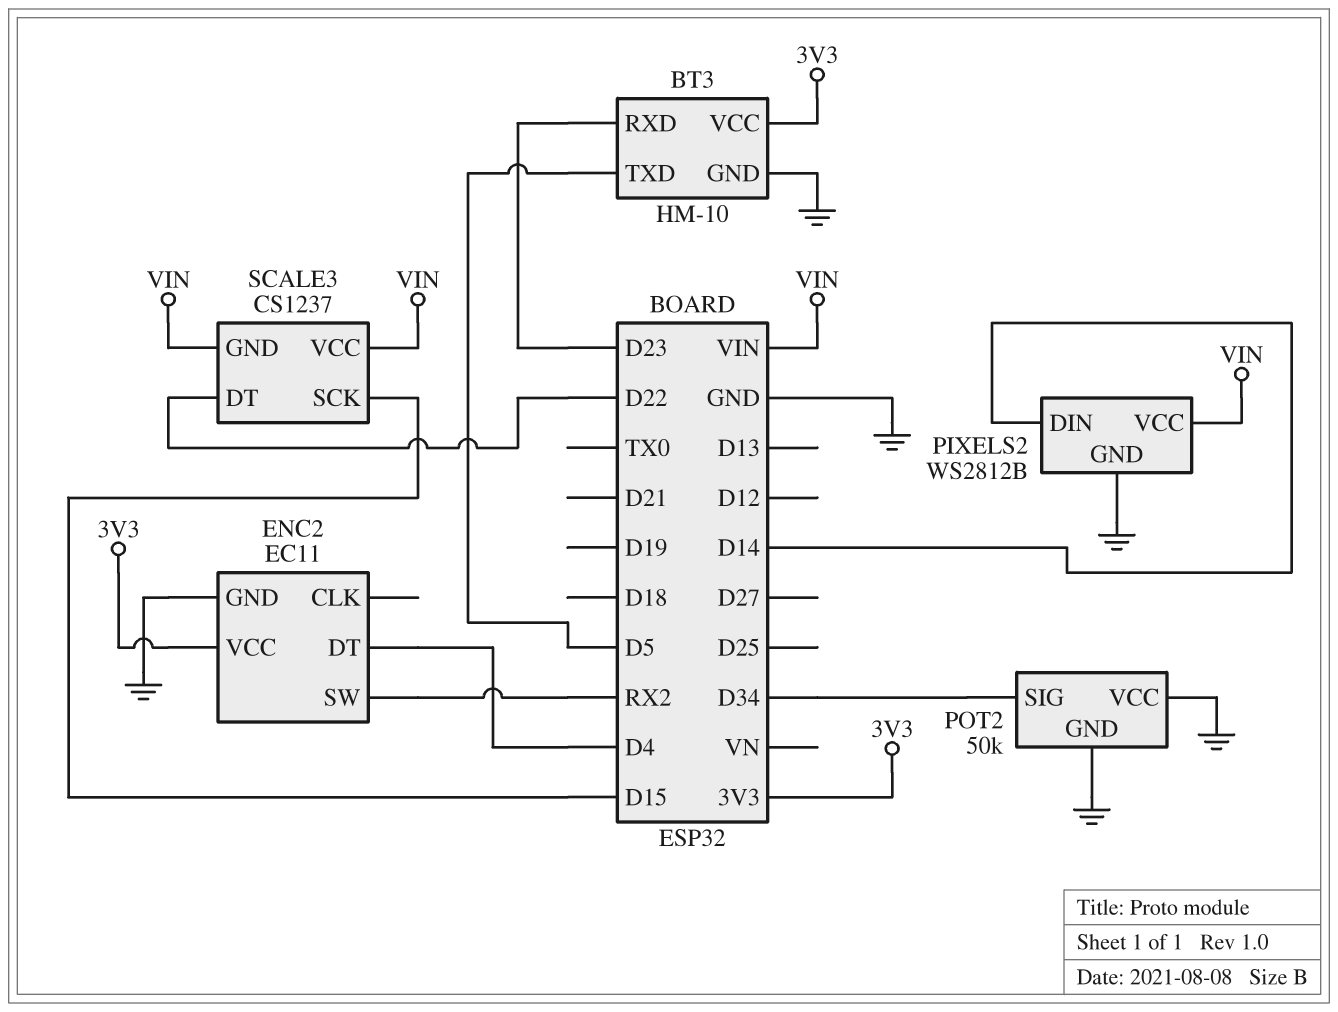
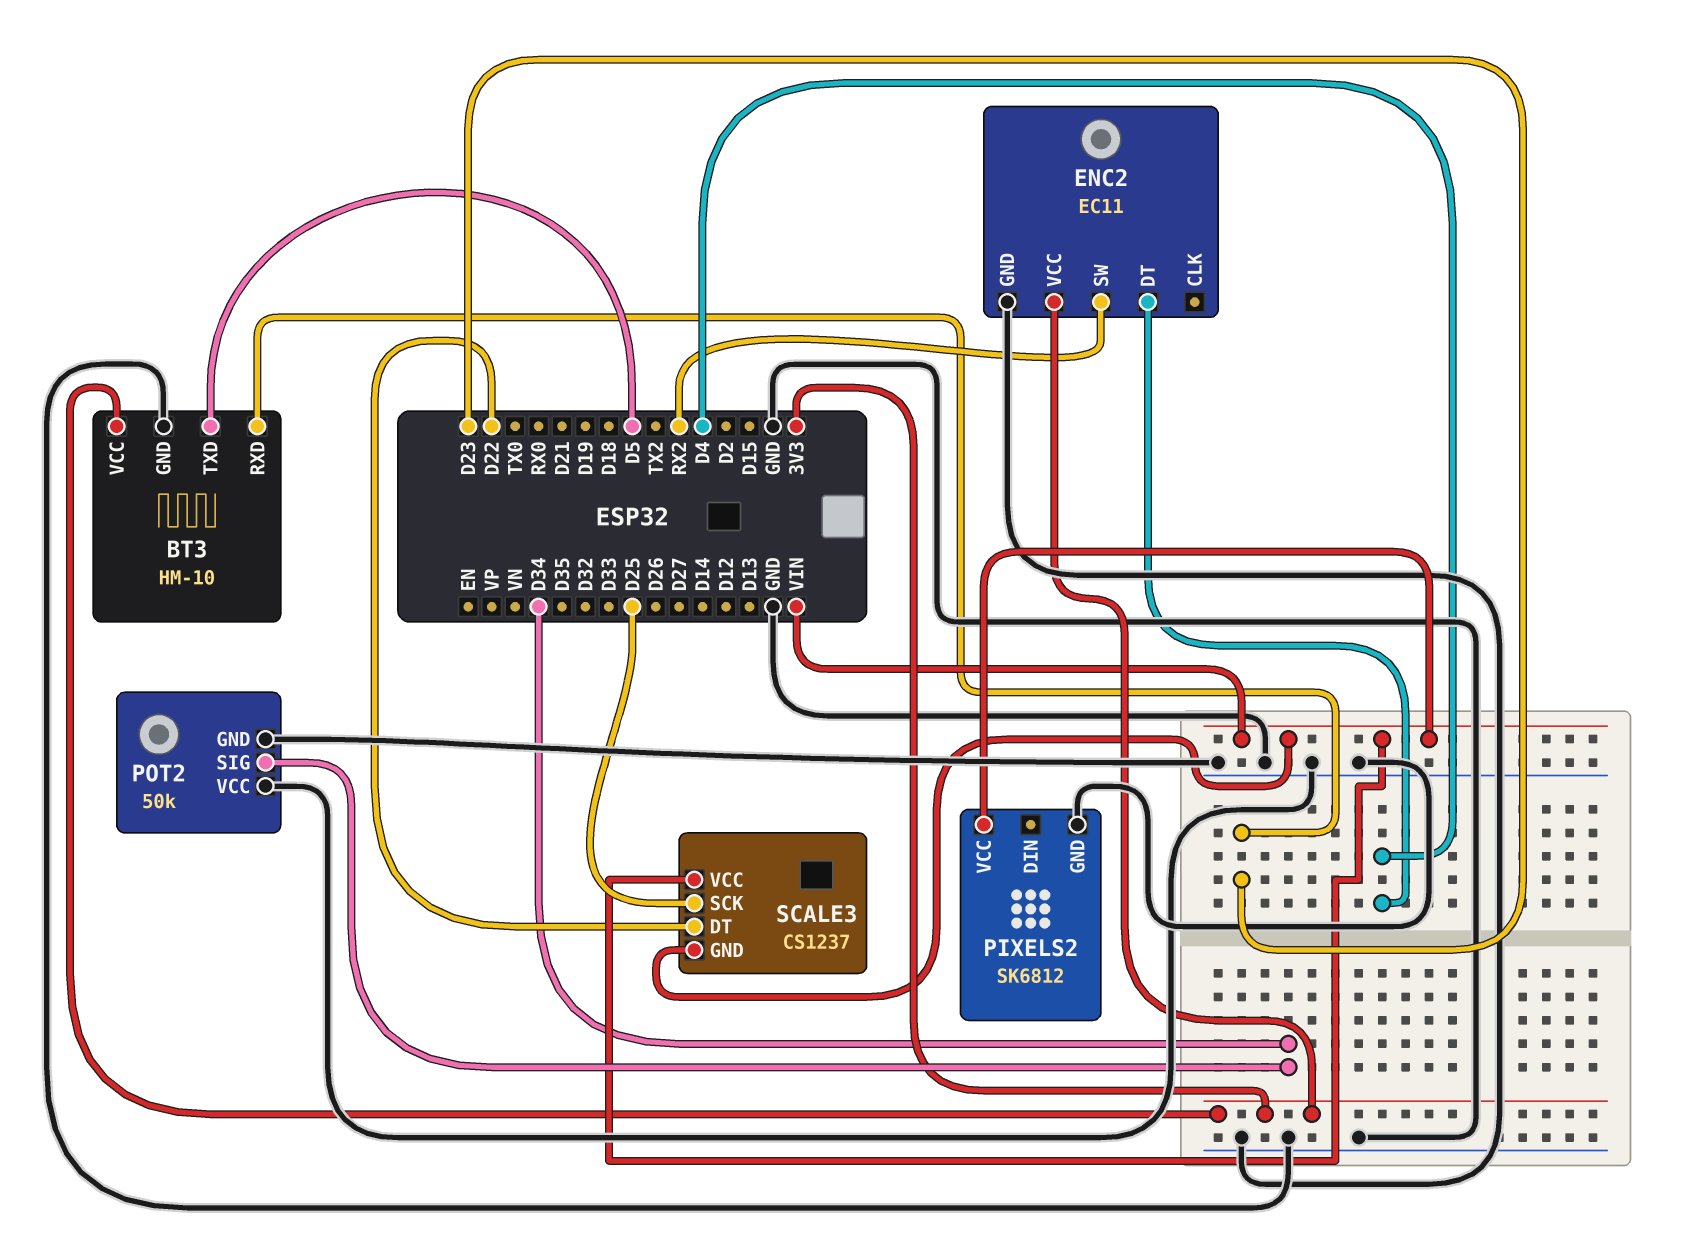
PIXELS2: WS2812B -> SK6812
PIXELS2 pin DIN: D14 -> none
SCALE3 pin SCK: D15 -> D25

